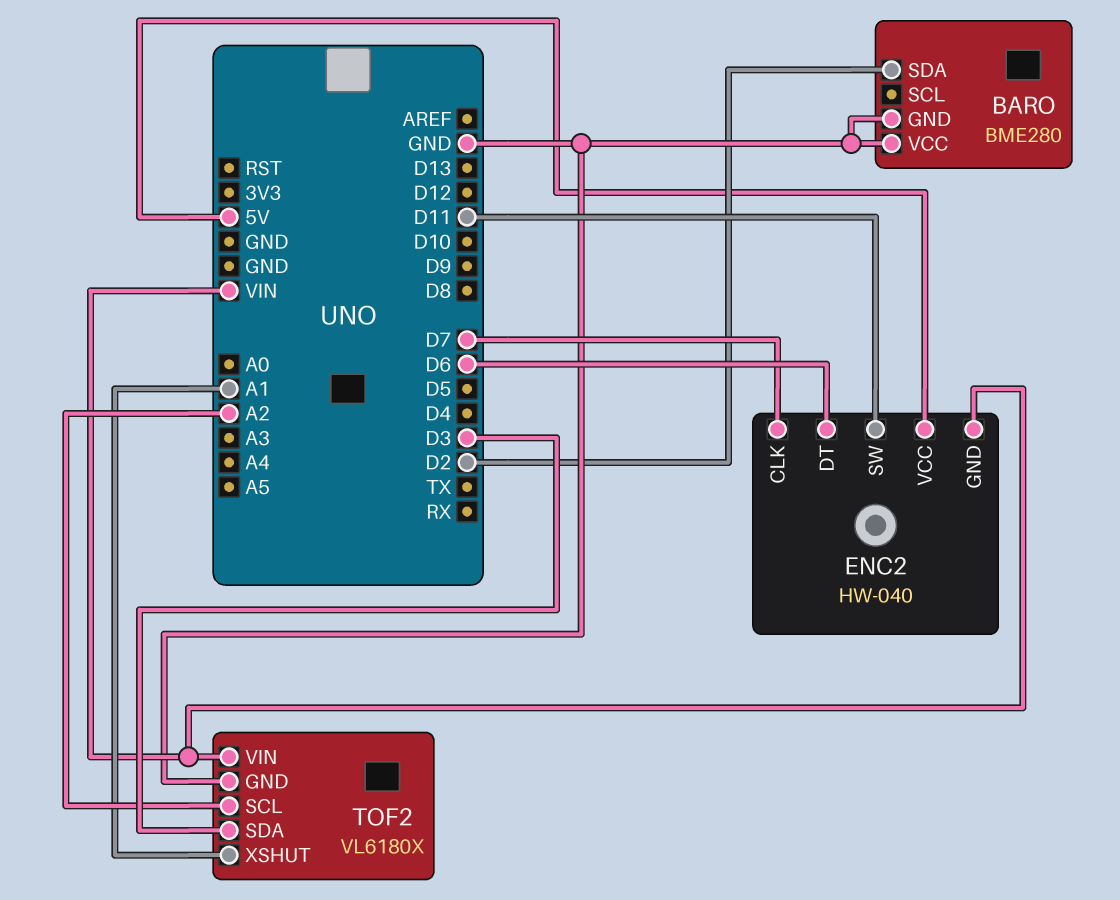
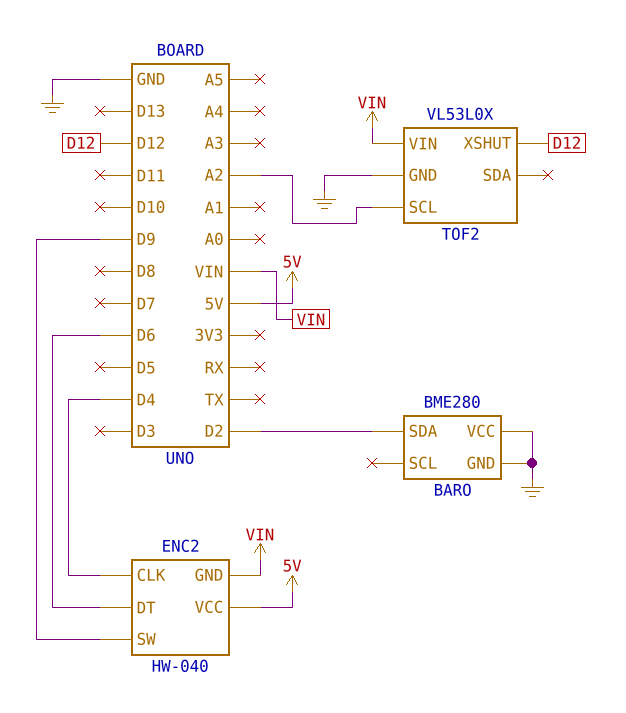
ENC2 pin CLK: D7 -> D4
ENC2 pin SW: D11 -> D9
TOF2: VL6180X -> VL53L0X
TOF2 pin SDA: D3 -> none
TOF2 pin XSHUT: A1 -> D12

